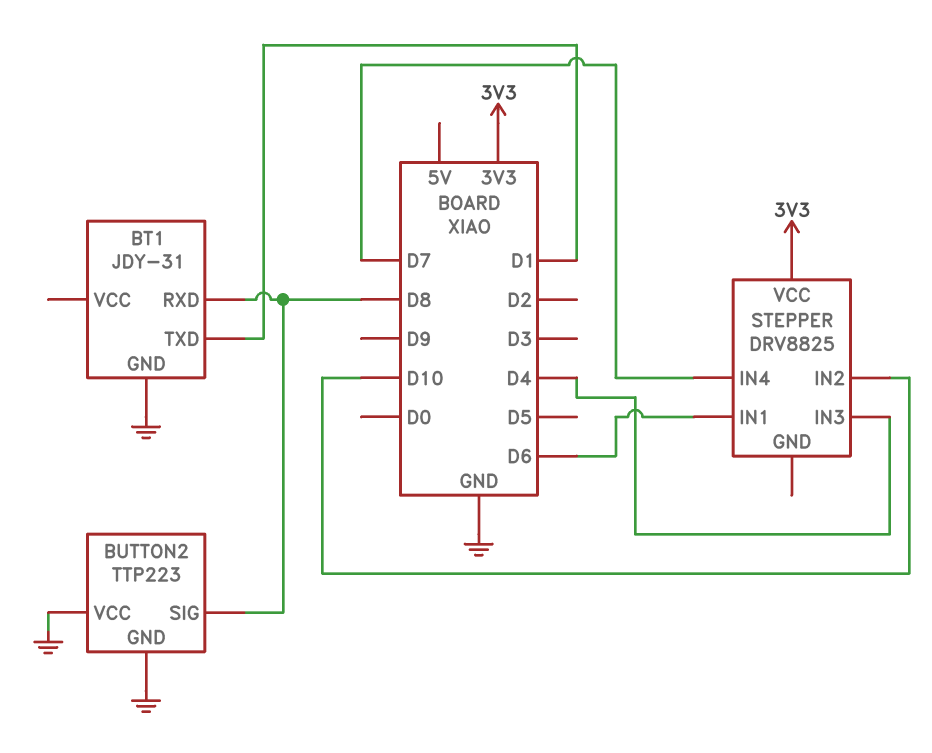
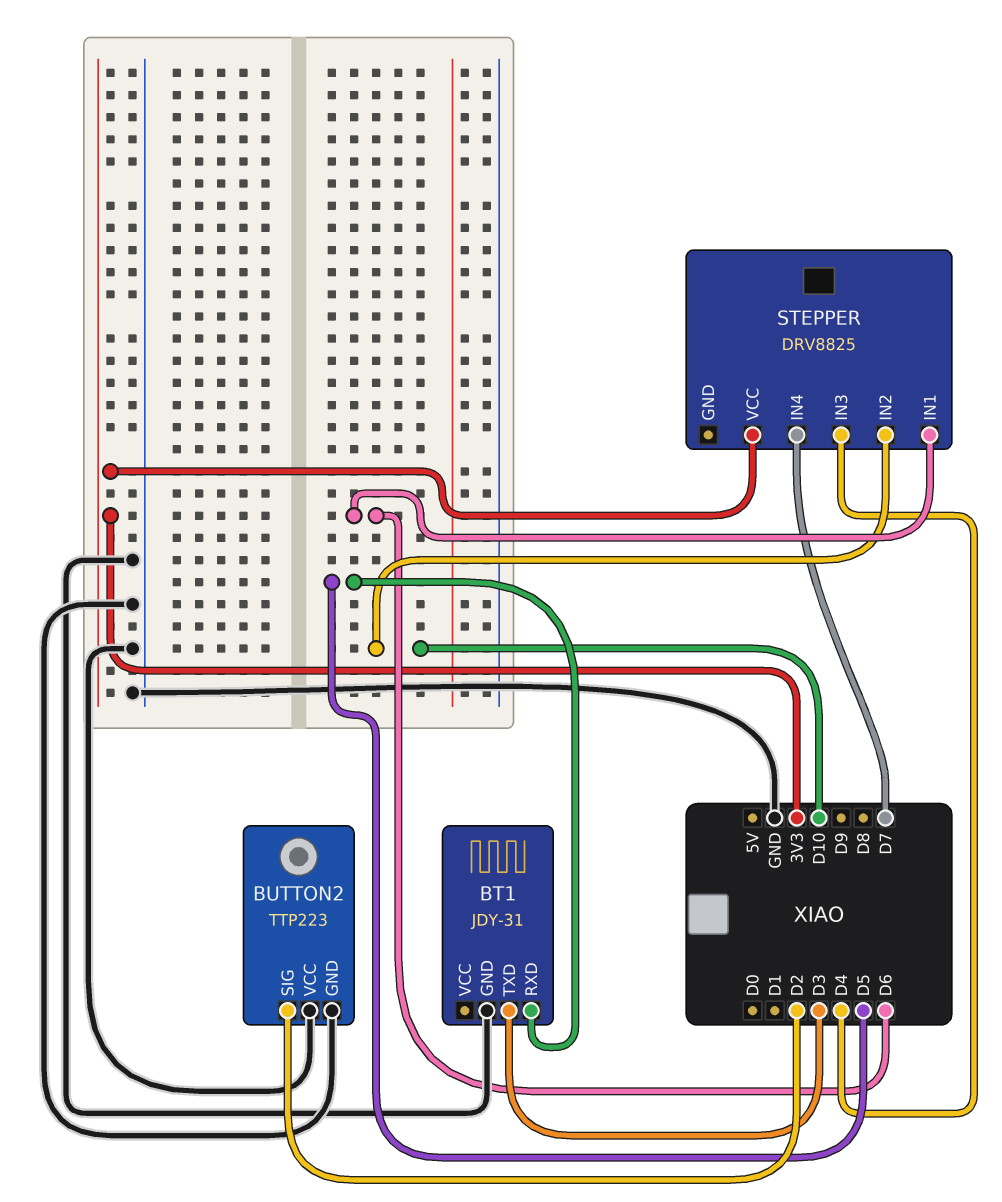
BT1 pin RXD: D8 -> D5
BT1 pin TXD: D1 -> D3
BUTTON2 pin SIG: D8 -> D2

